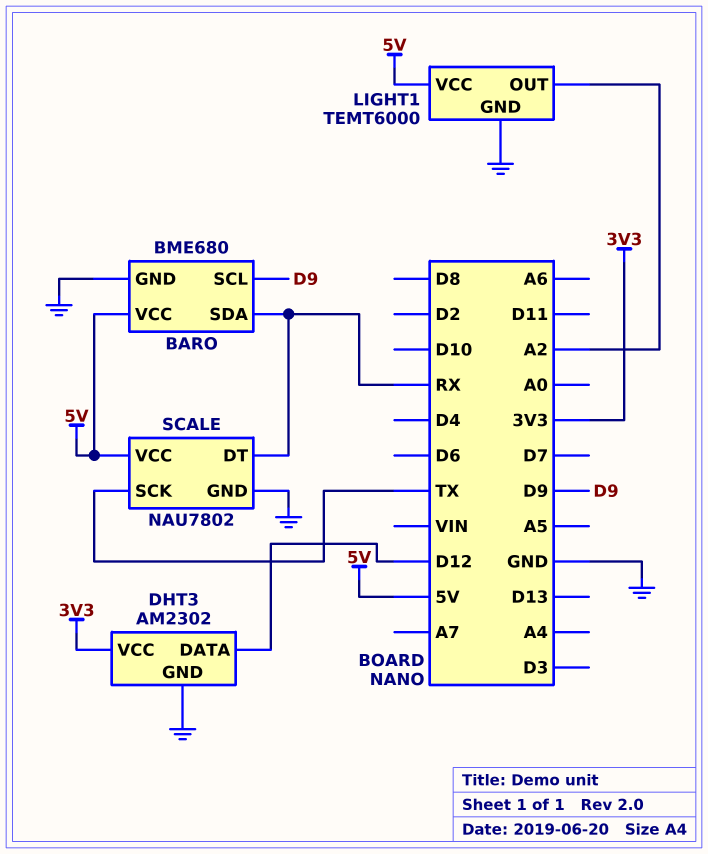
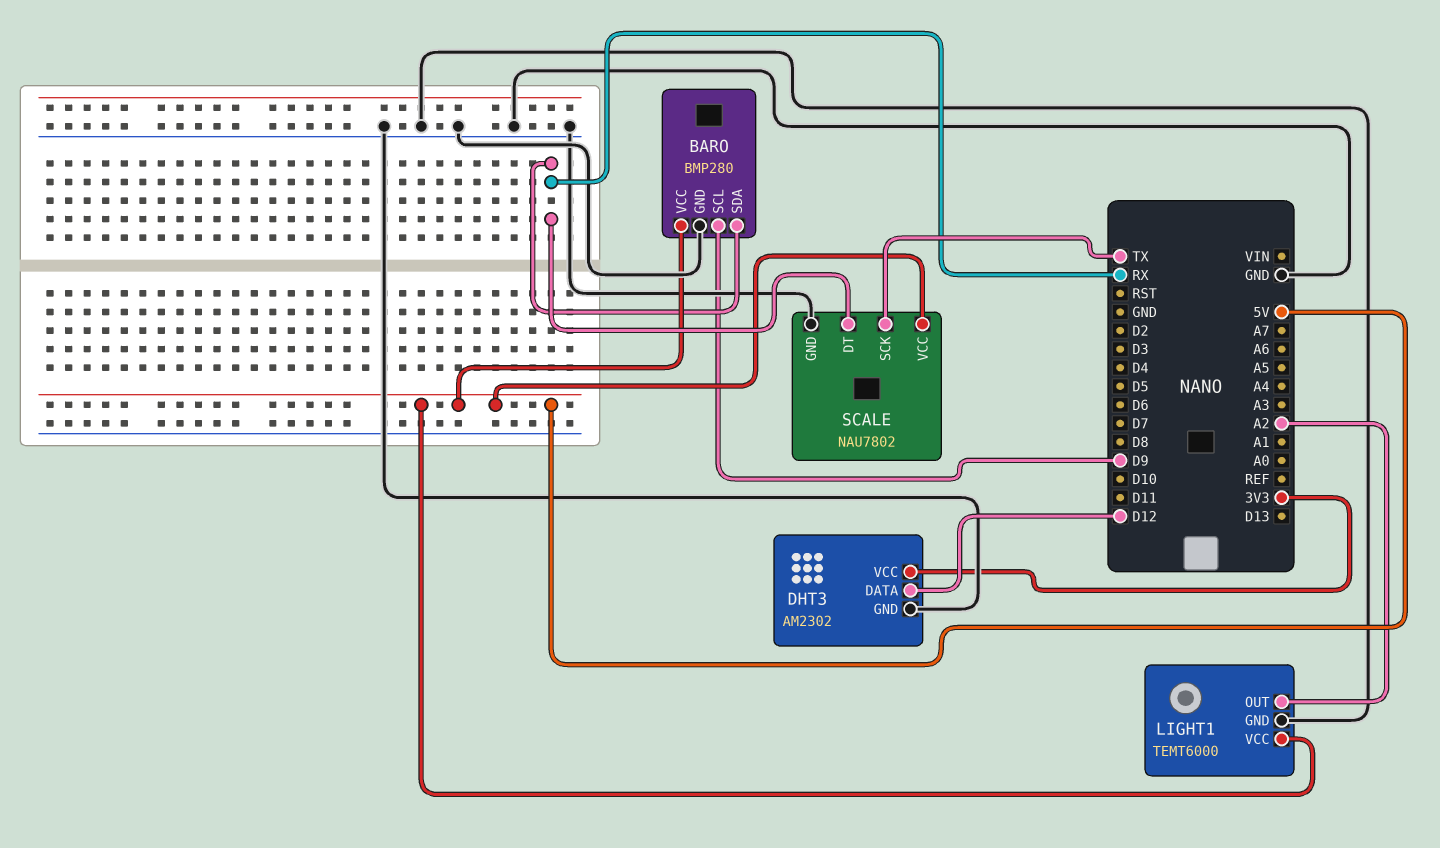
BARO: BME680 -> BMP280

